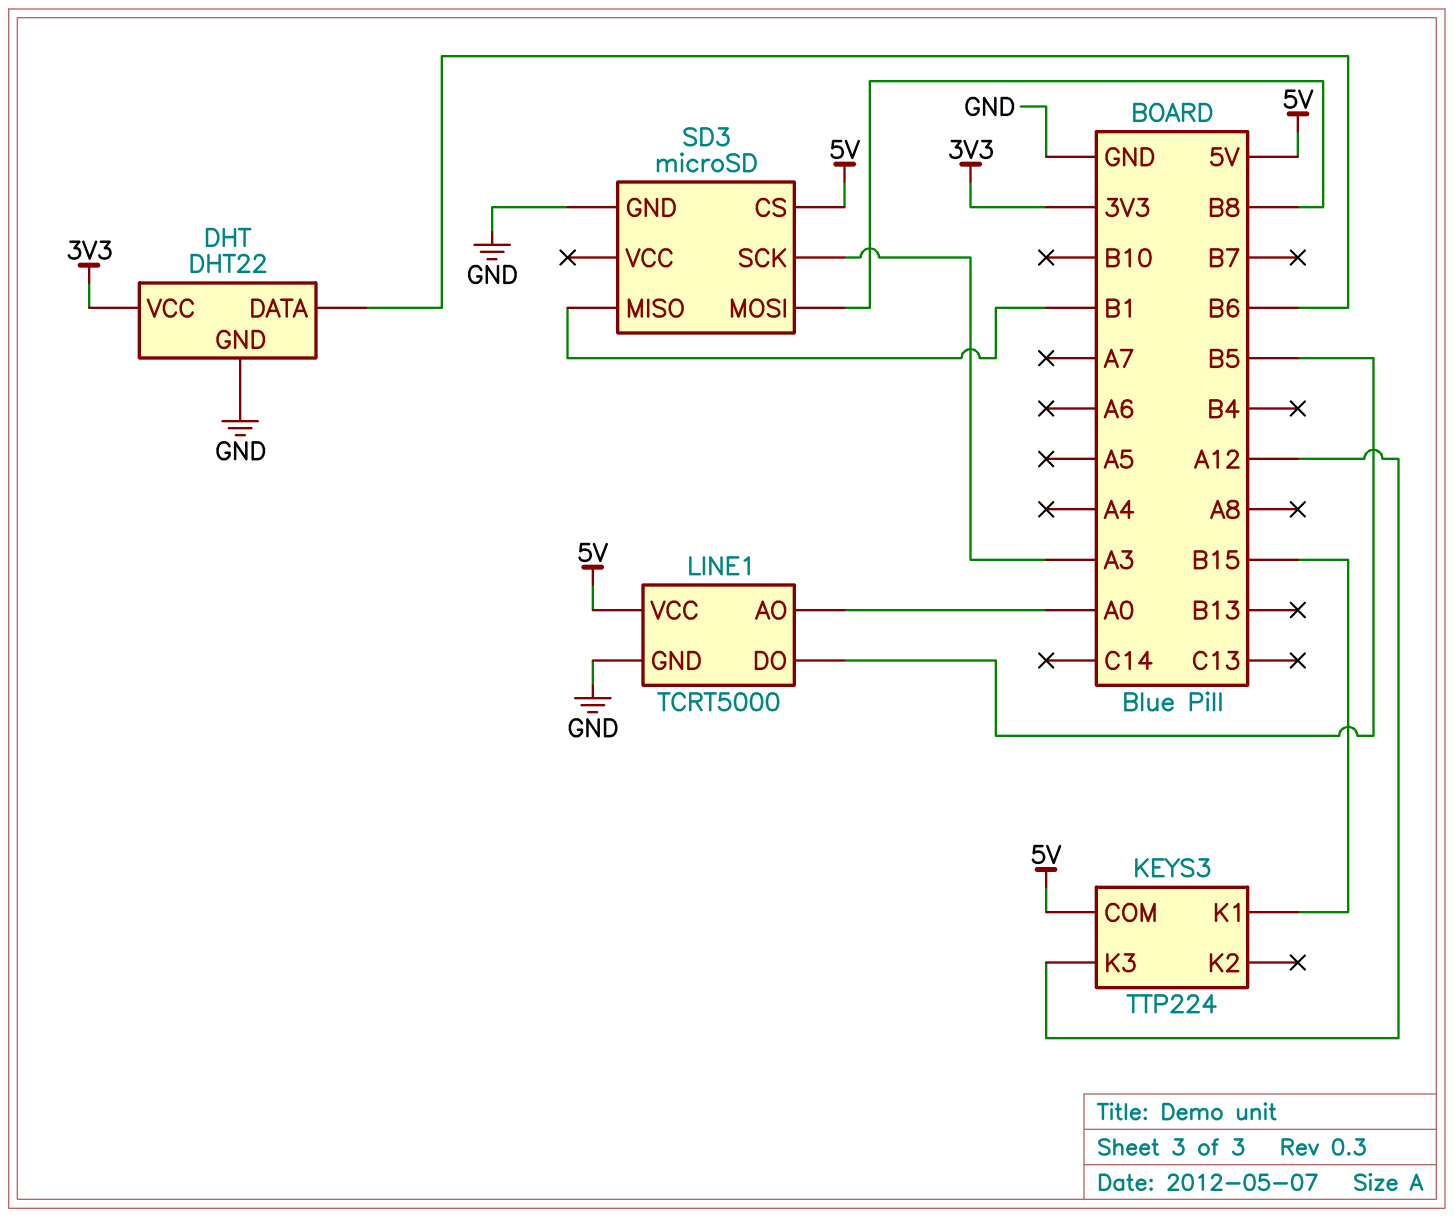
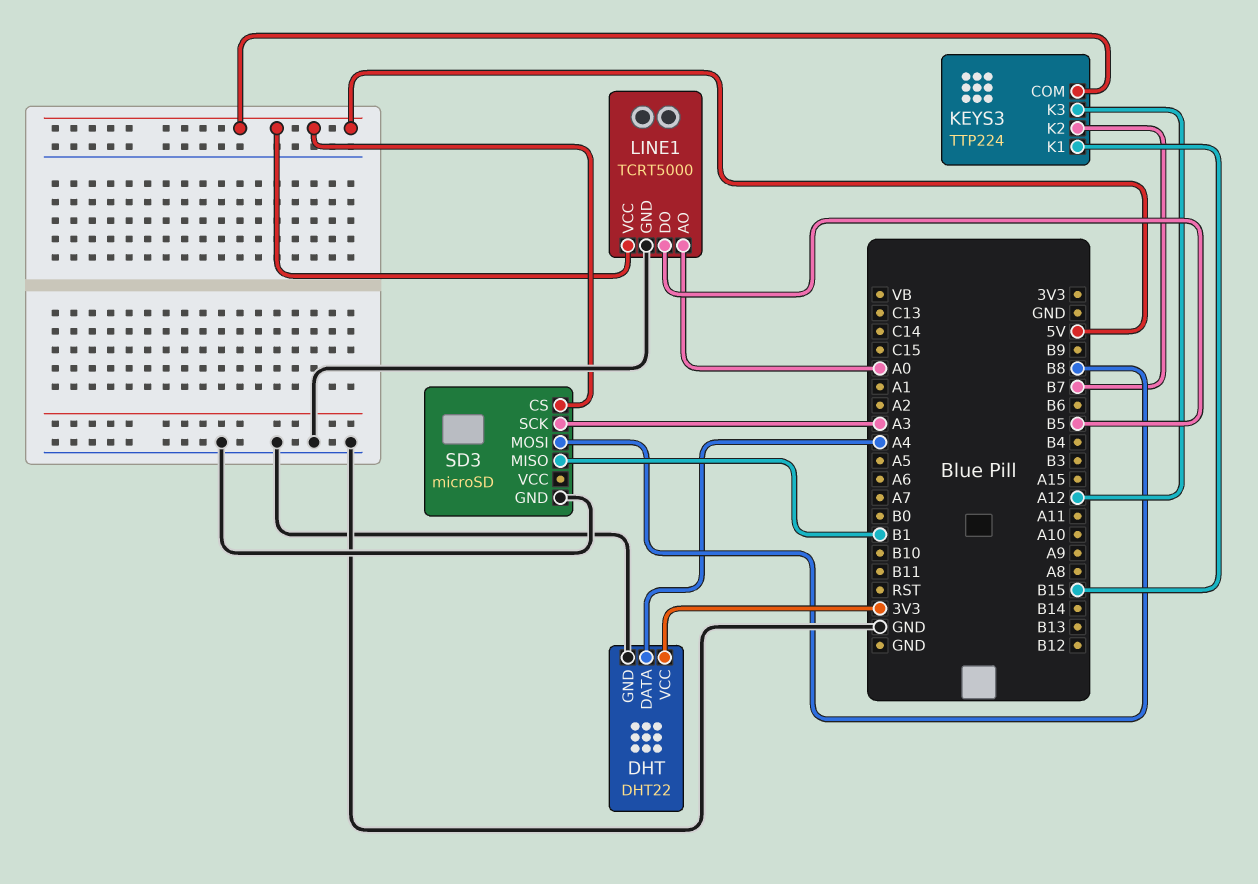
DHT pin DATA: B6 -> A4
KEYS3 pin K2: none -> B7

